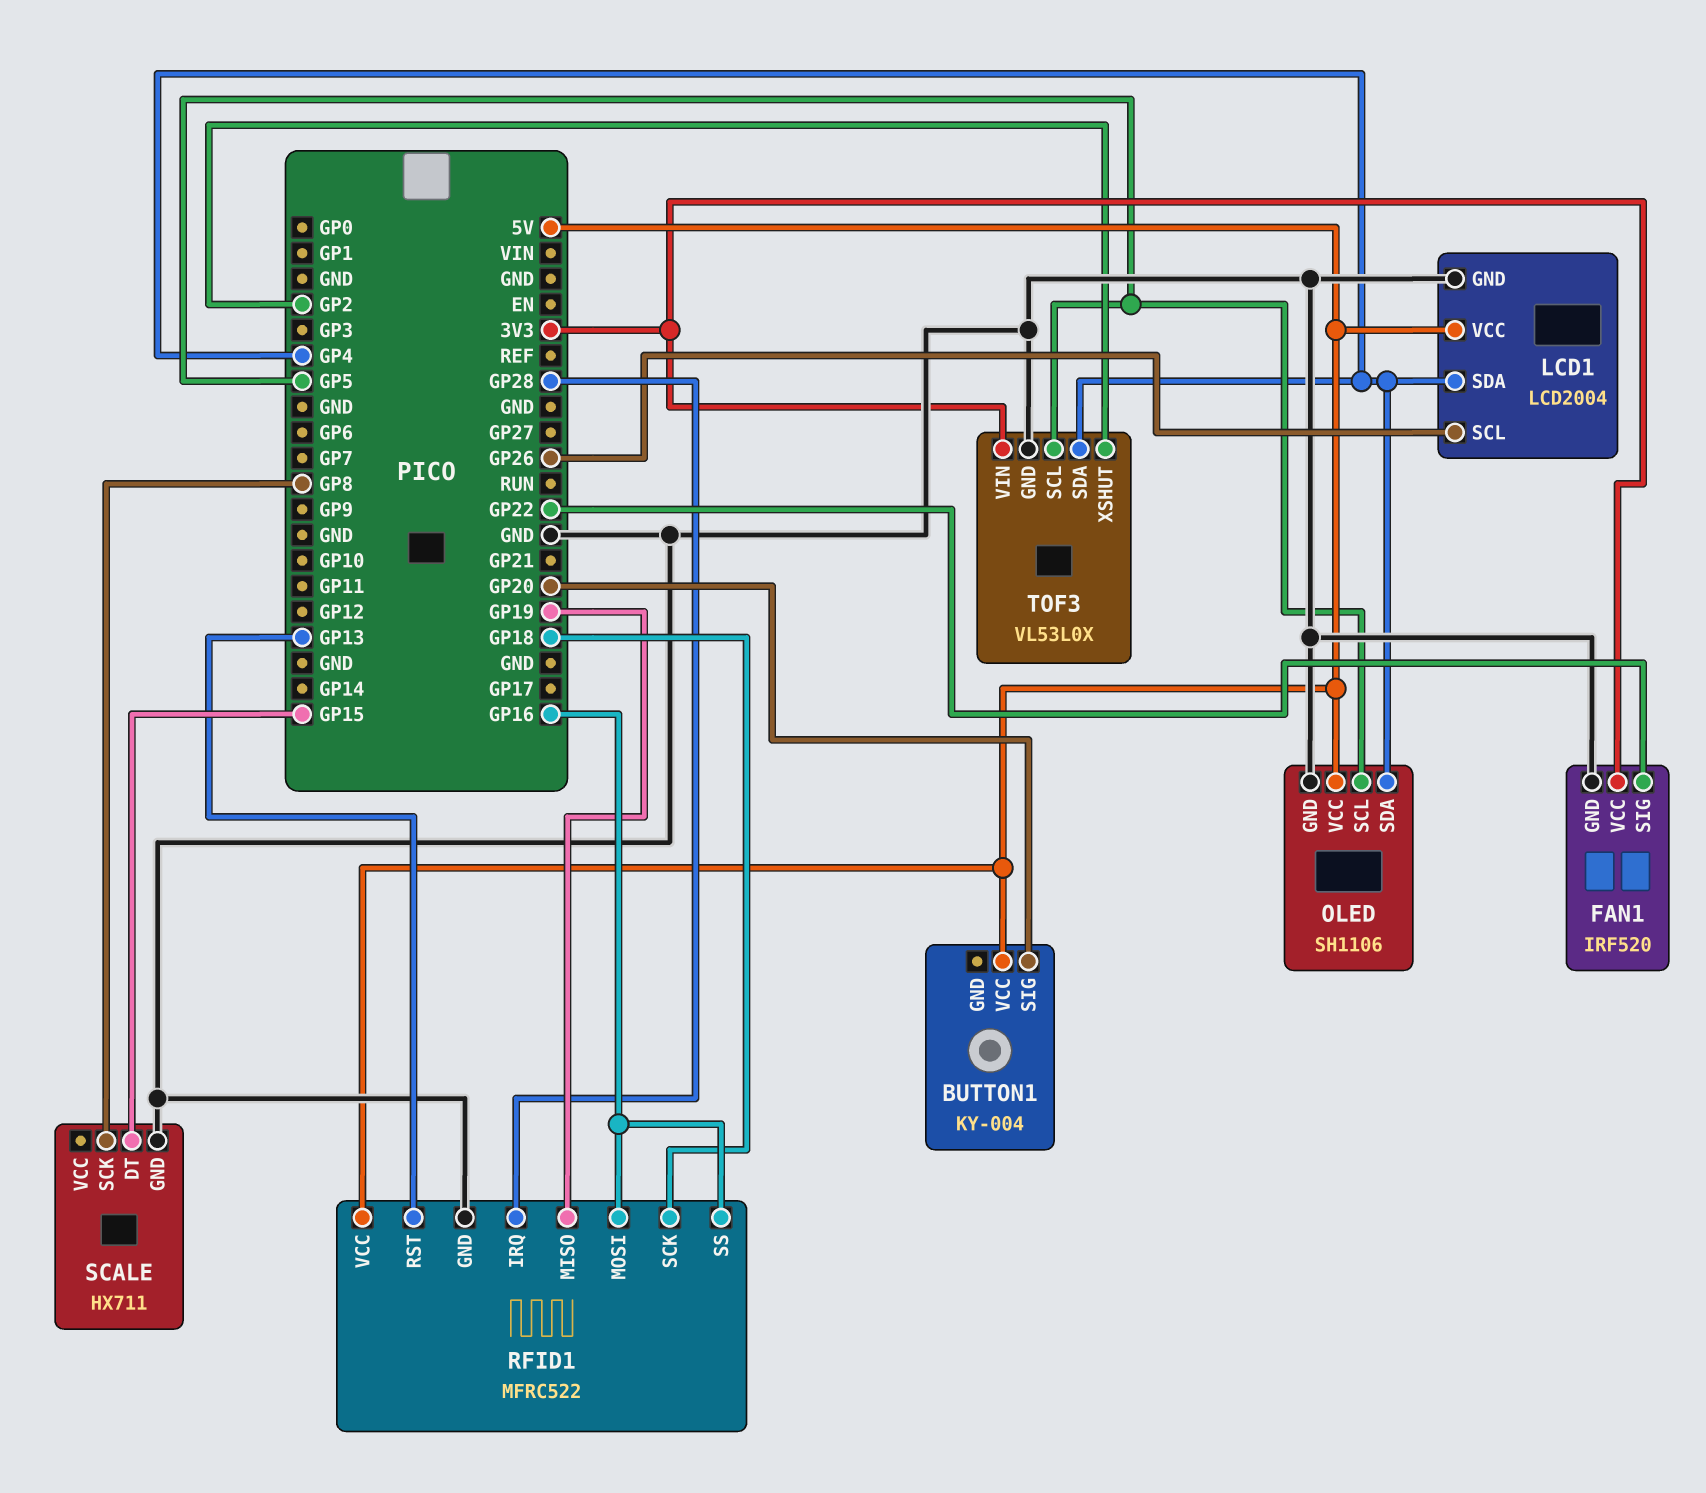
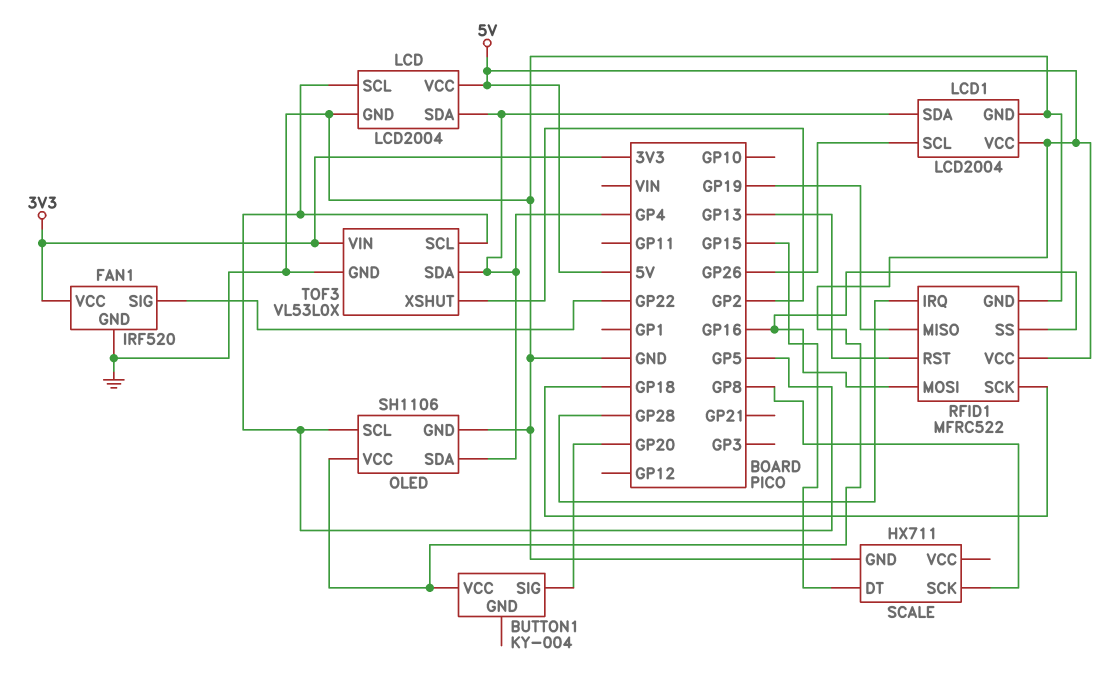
LCD: none -> LCD2004
LCD pin GND: none -> GND
LCD pin SCL: none -> GP5
LCD pin SDA: none -> GP4
LCD pin VCC: none -> 5V

